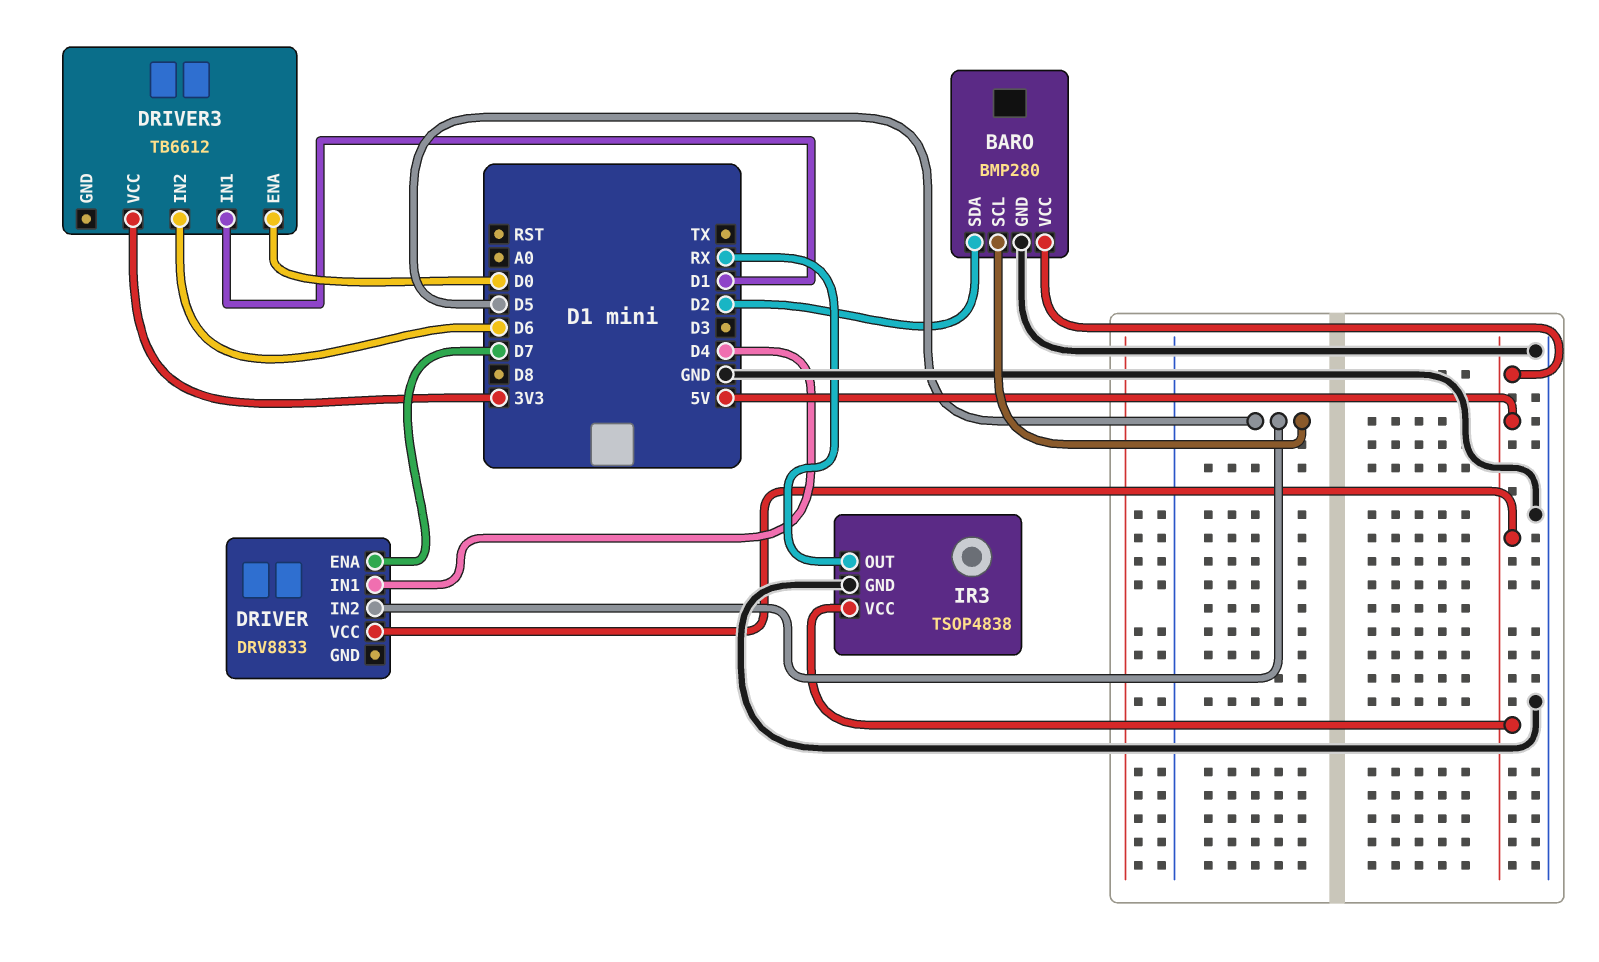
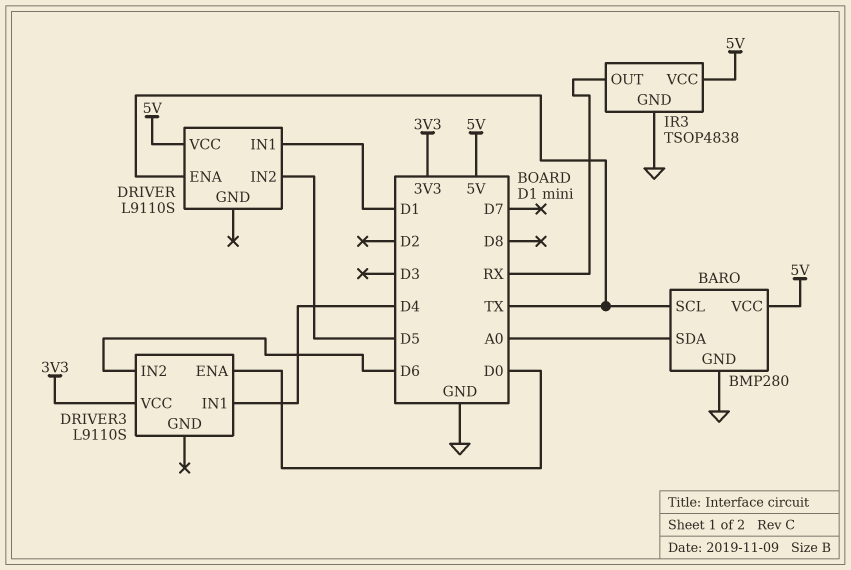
BARO pin SCL: D5 -> TX
BARO pin SDA: D2 -> A0
DRIVER: DRV8833 -> L9110S
DRIVER pin ENA: D7 -> TX
DRIVER pin IN1: D4 -> D1
DRIVER3: TB6612 -> L9110S
DRIVER3 pin IN1: D1 -> D4

